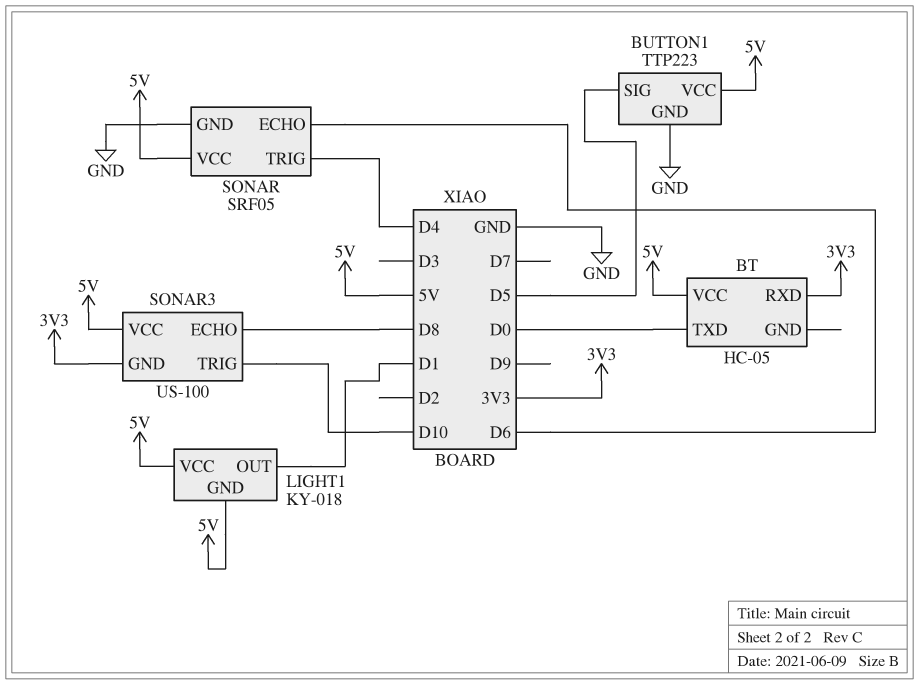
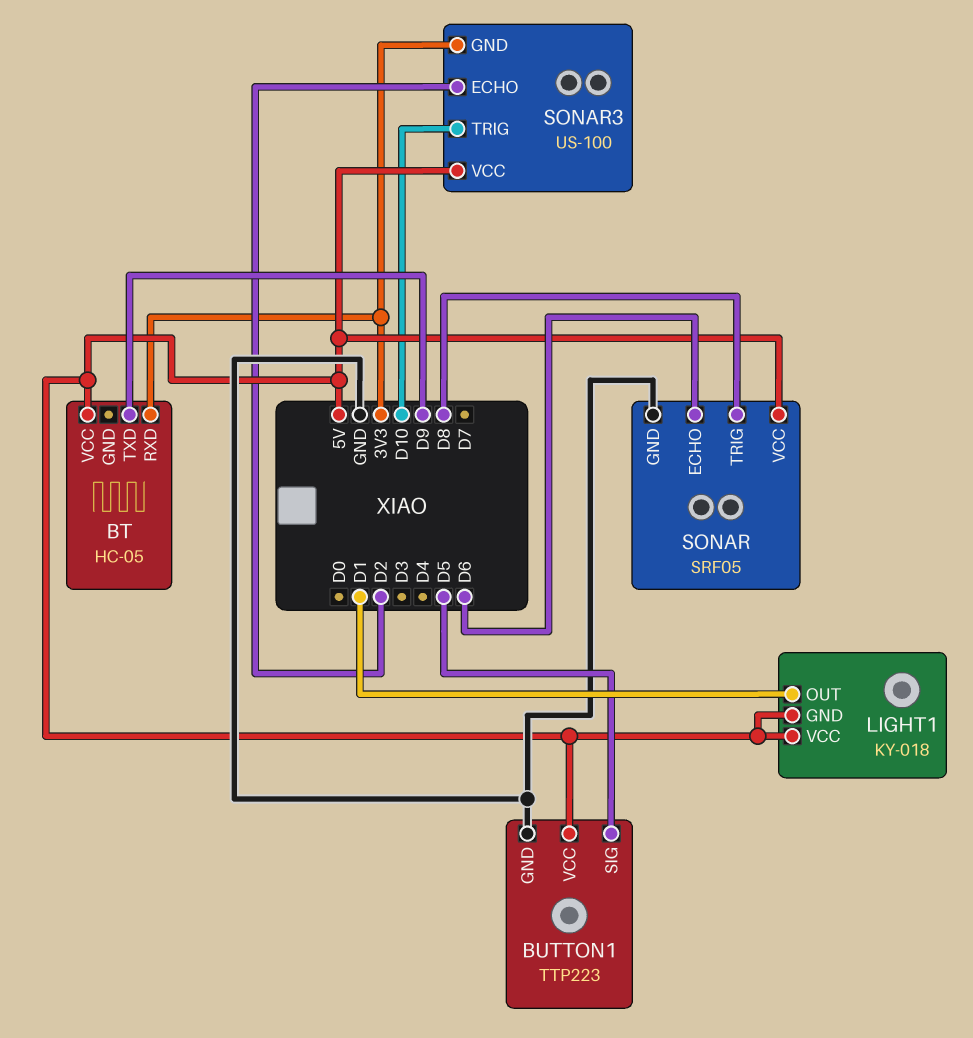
BT pin TXD: D0 -> D9
SONAR pin TRIG: D4 -> D8
SONAR3 pin ECHO: D8 -> D2

